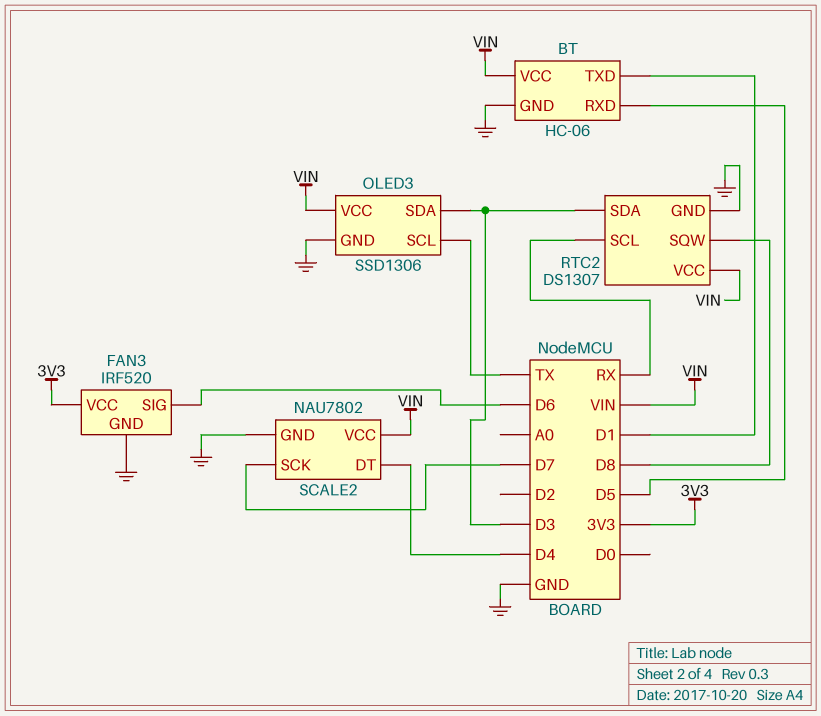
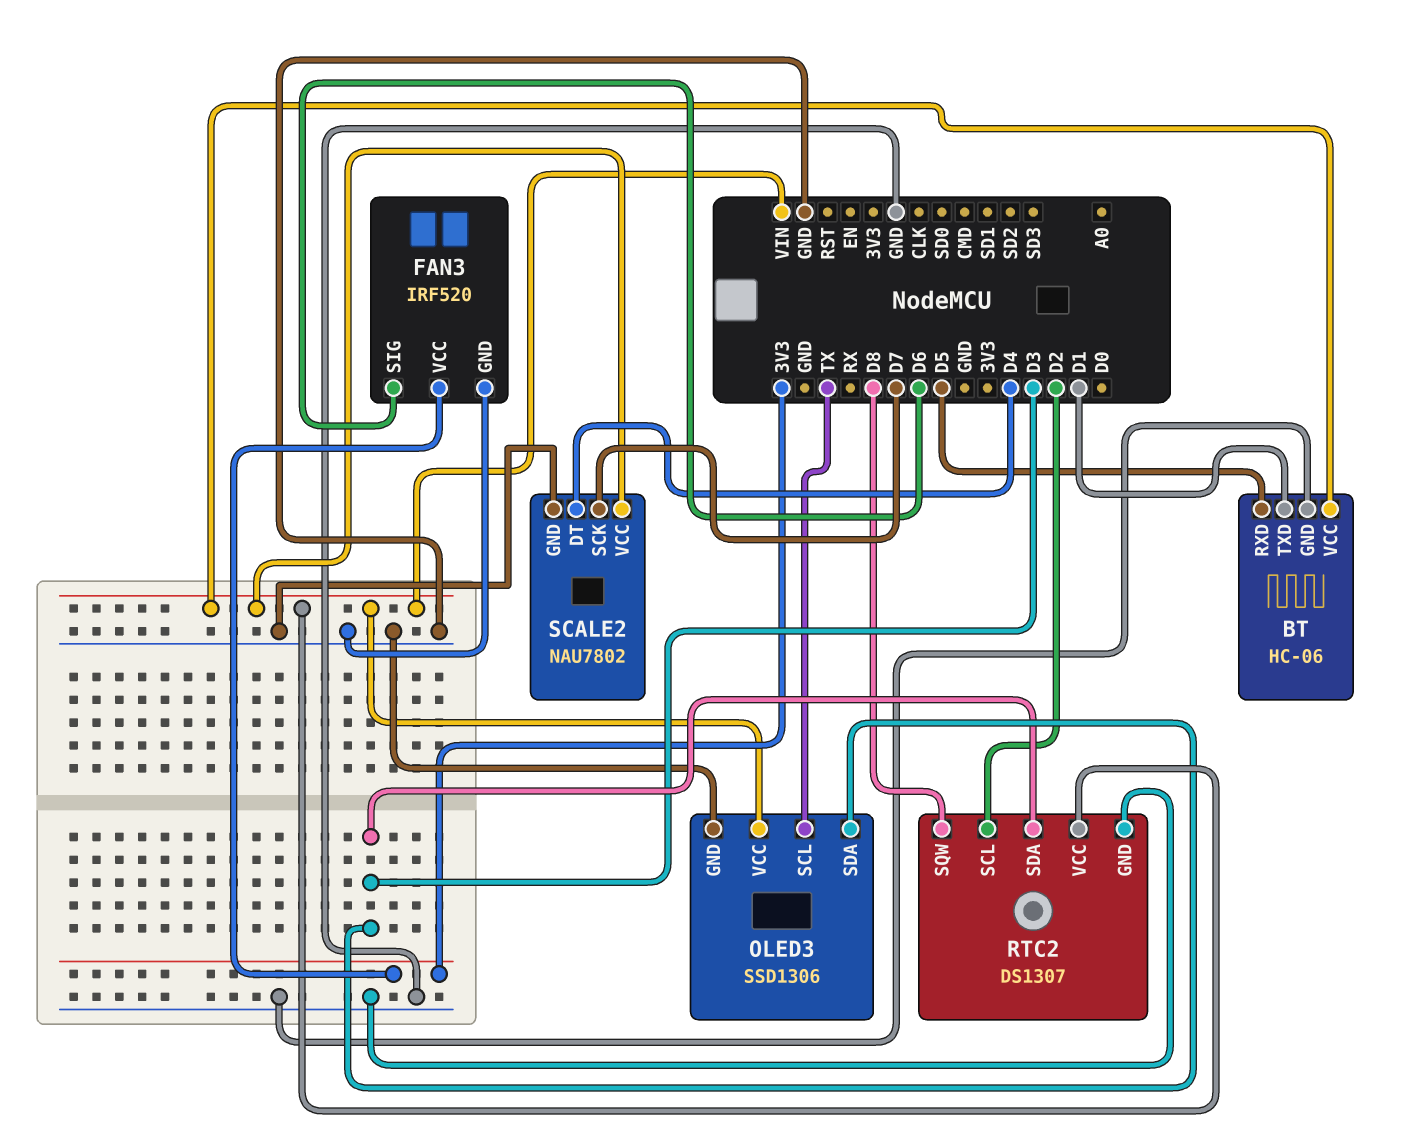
RTC2 pin SCL: RX -> D2

